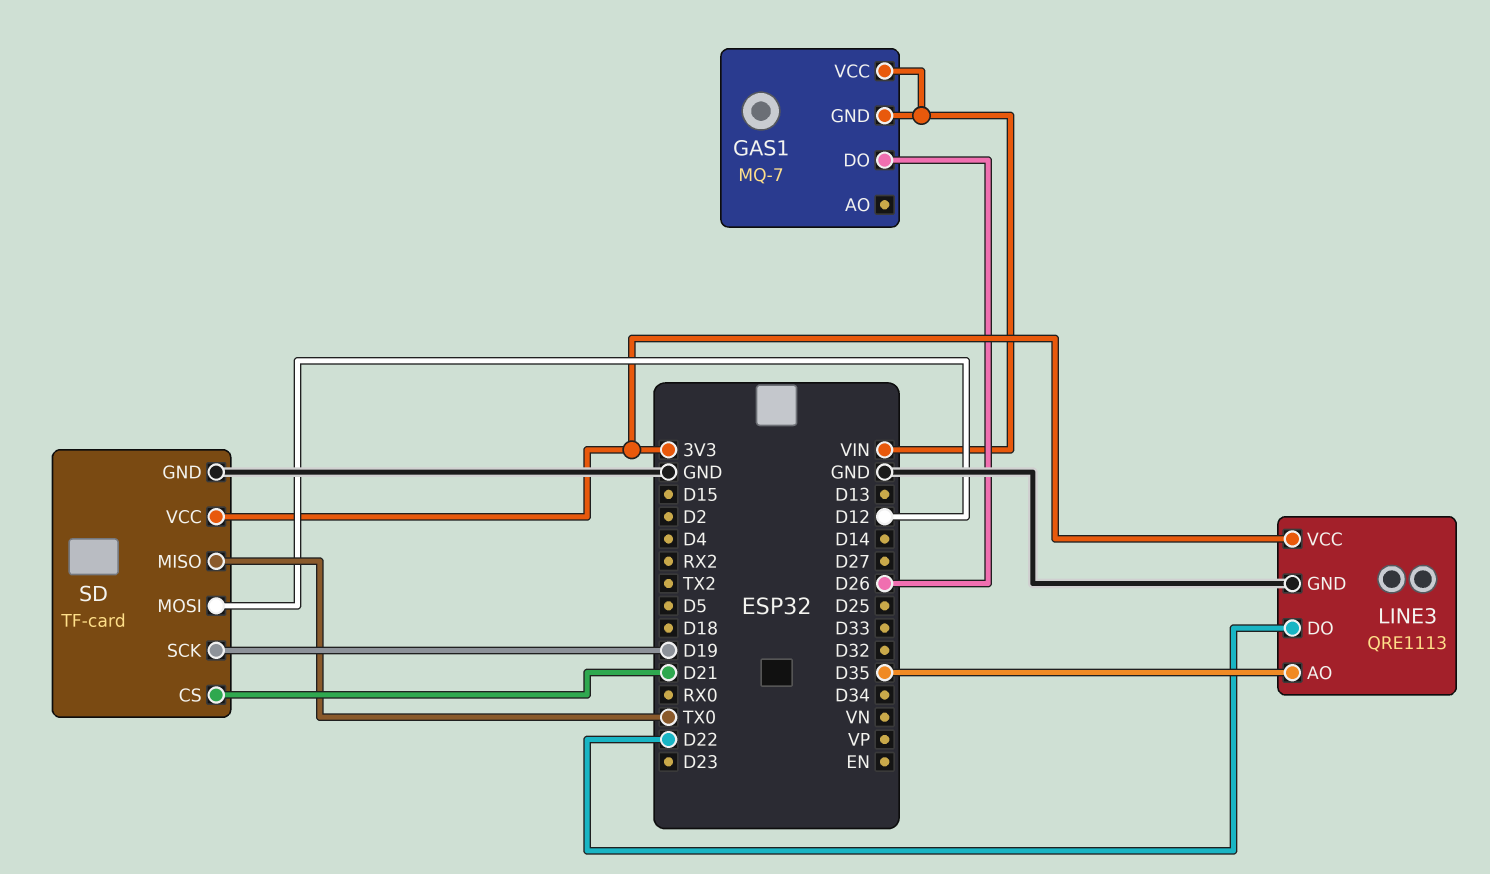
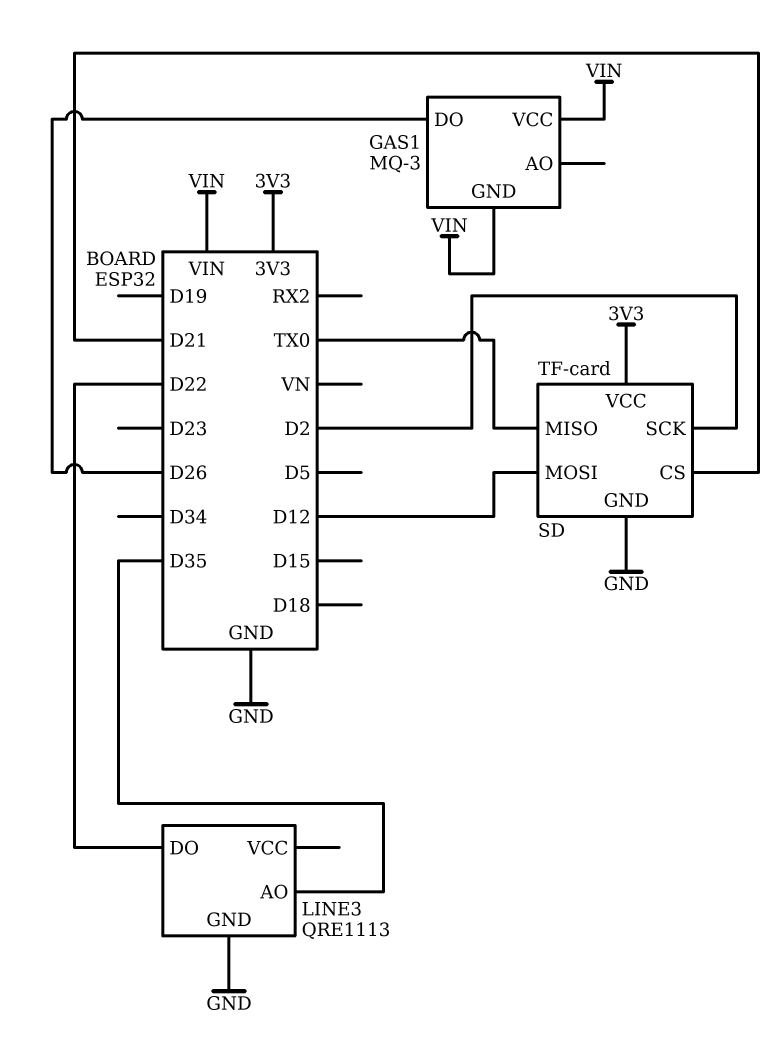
GAS1: MQ-7 -> MQ-3
LINE3 pin VCC: 3V3 -> none
SD pin SCK: D19 -> D2

